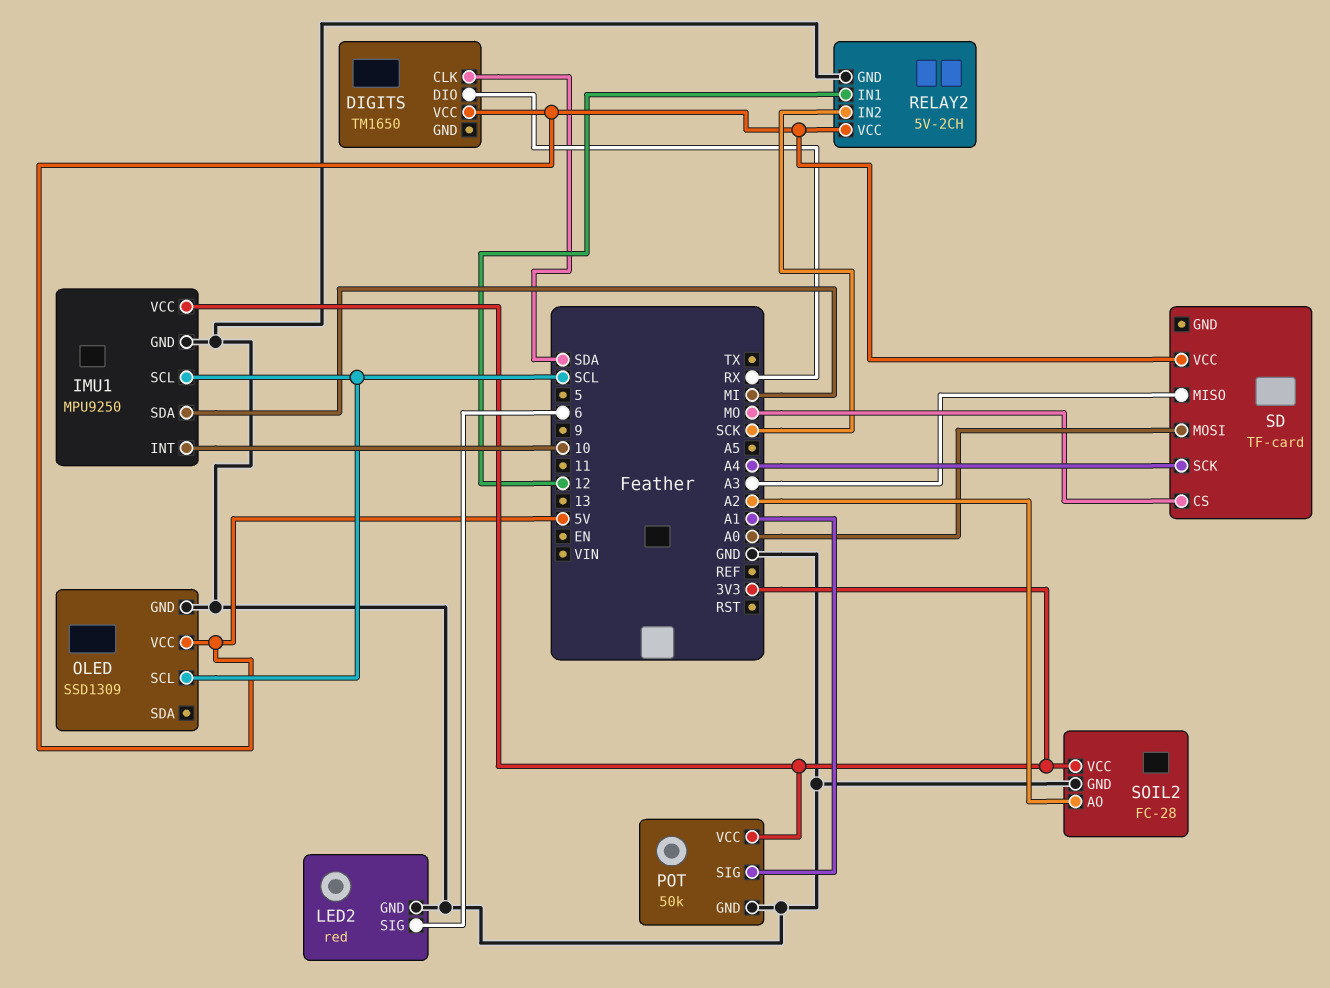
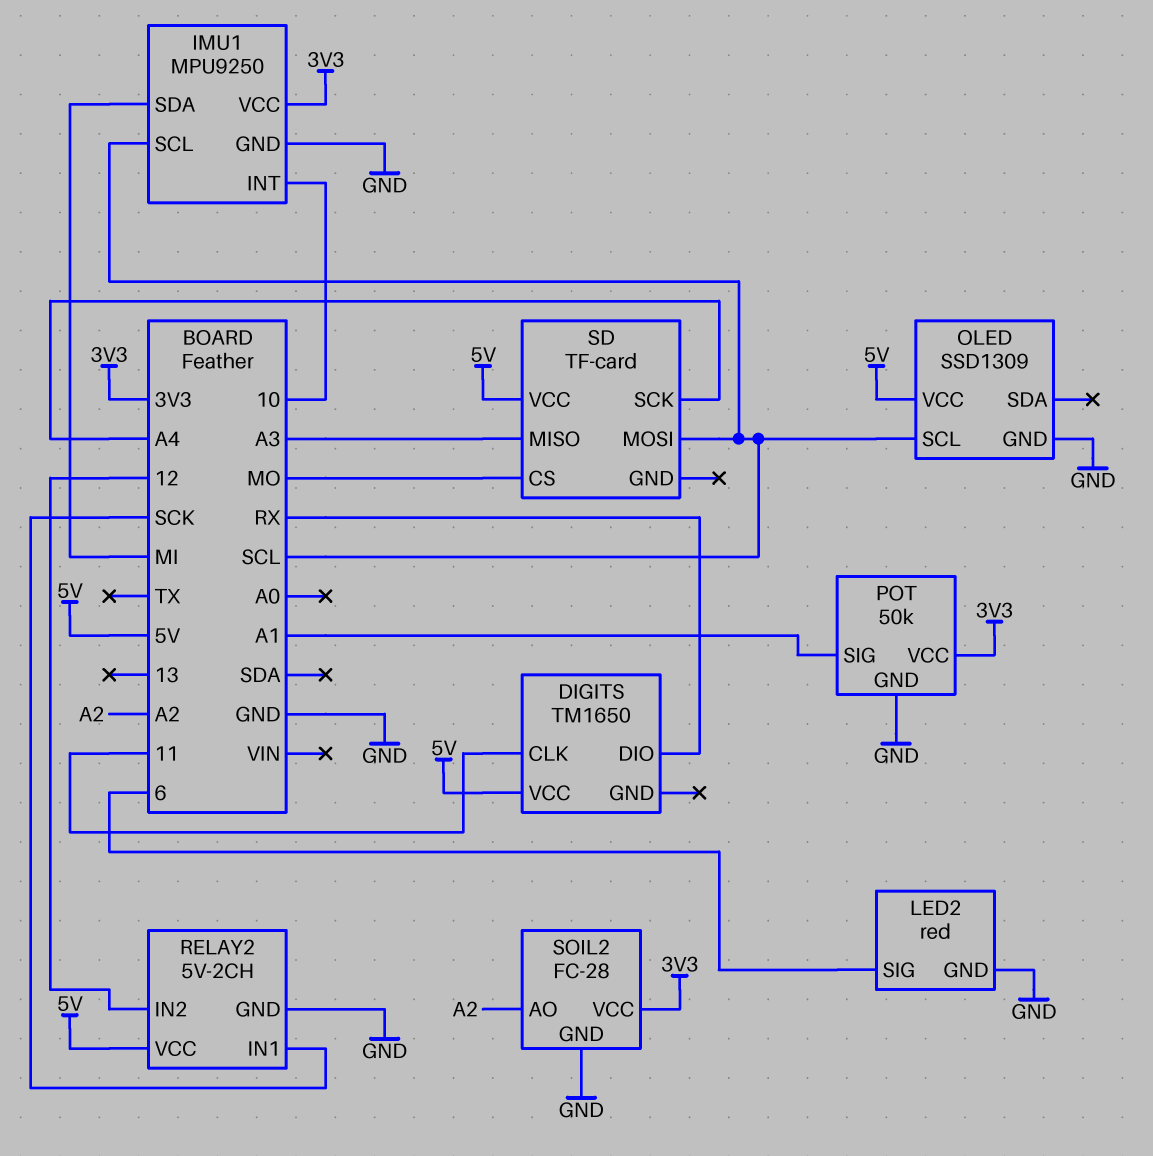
DIGITS pin CLK: SDA -> 11
RELAY2 pin IN1: 12 -> SCK
RELAY2 pin IN2: SCK -> 12
SD pin MOSI: A0 -> SCL

